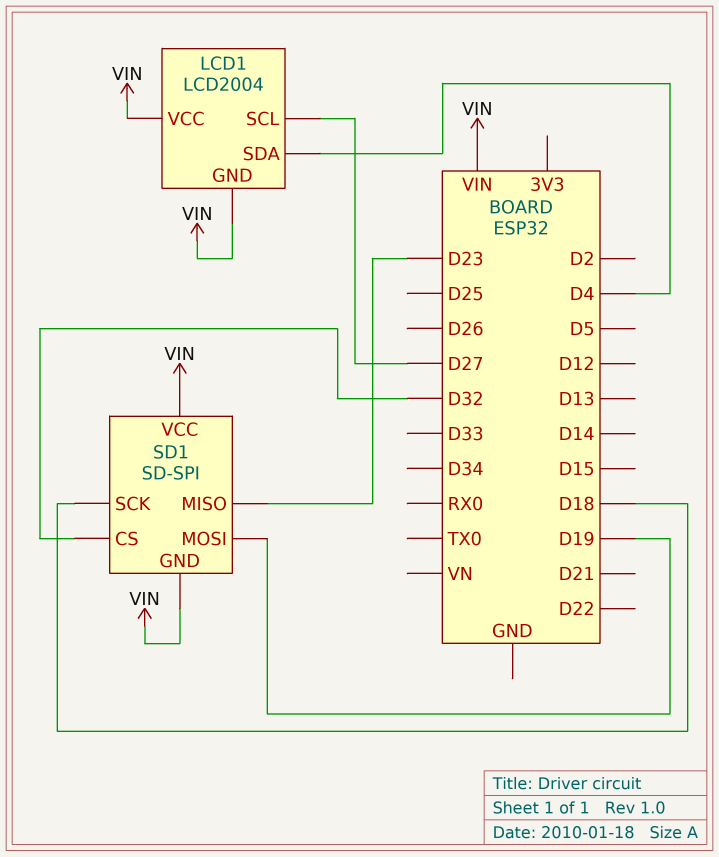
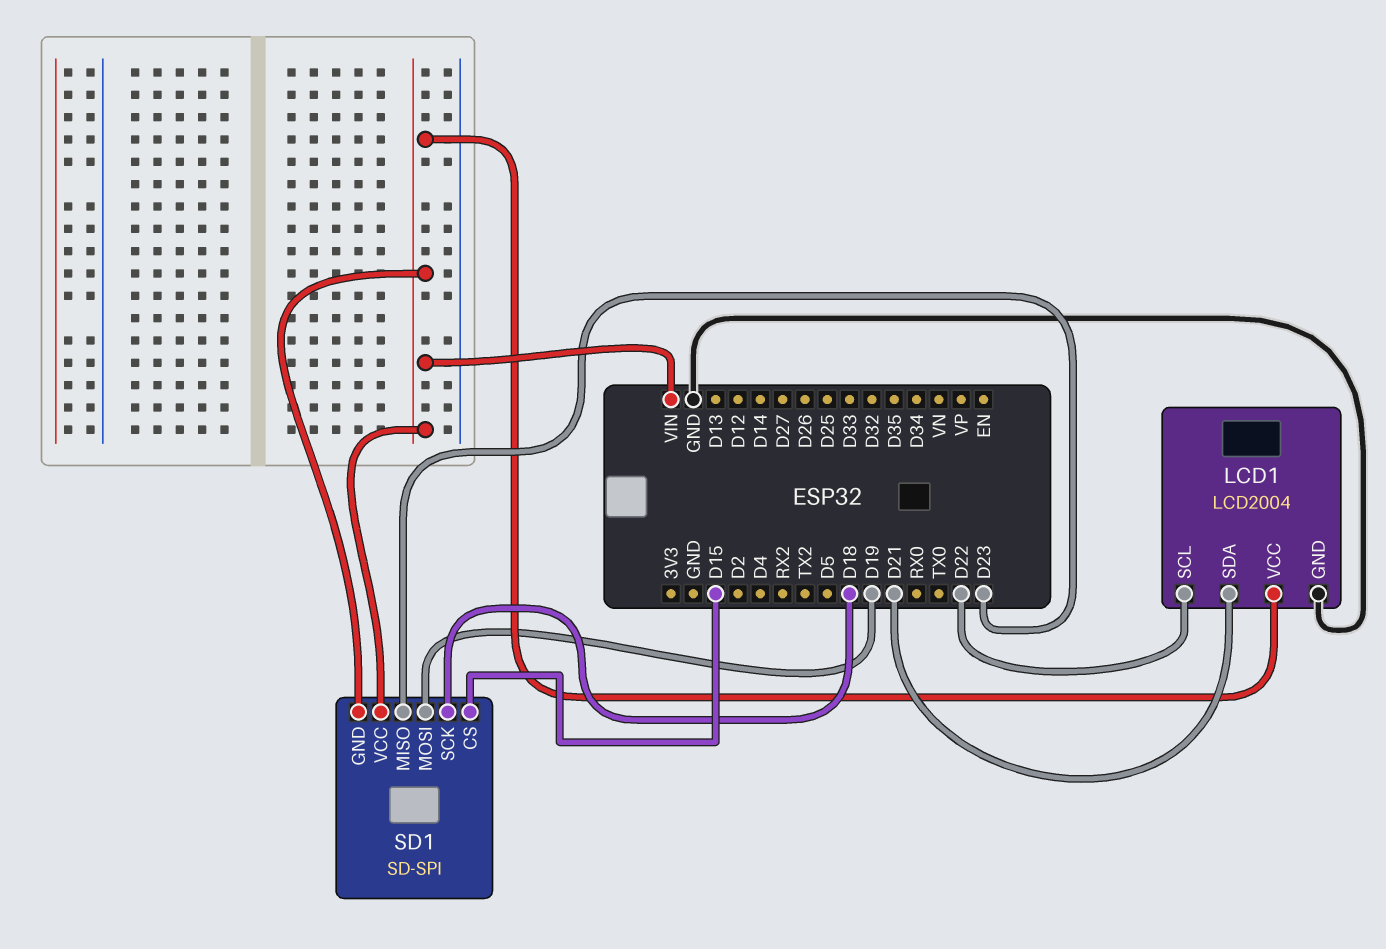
LCD1 pin GND: VIN -> GND
LCD1 pin SCL: D27 -> D22
LCD1 pin SDA: D4 -> D21
SD1 pin CS: D32 -> D15

